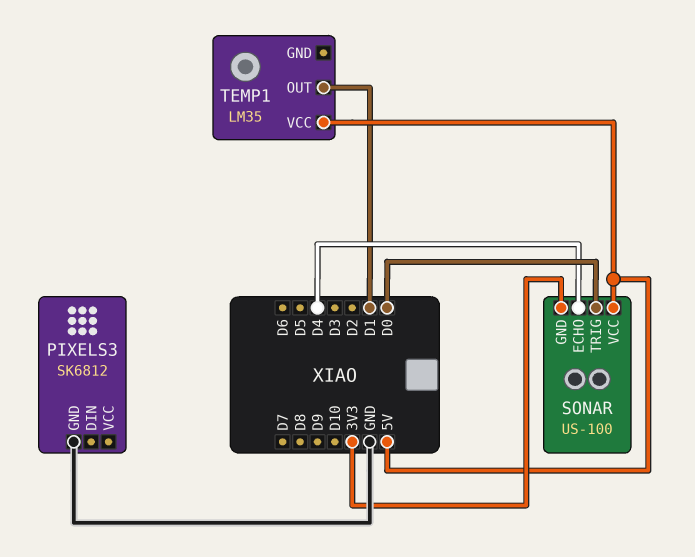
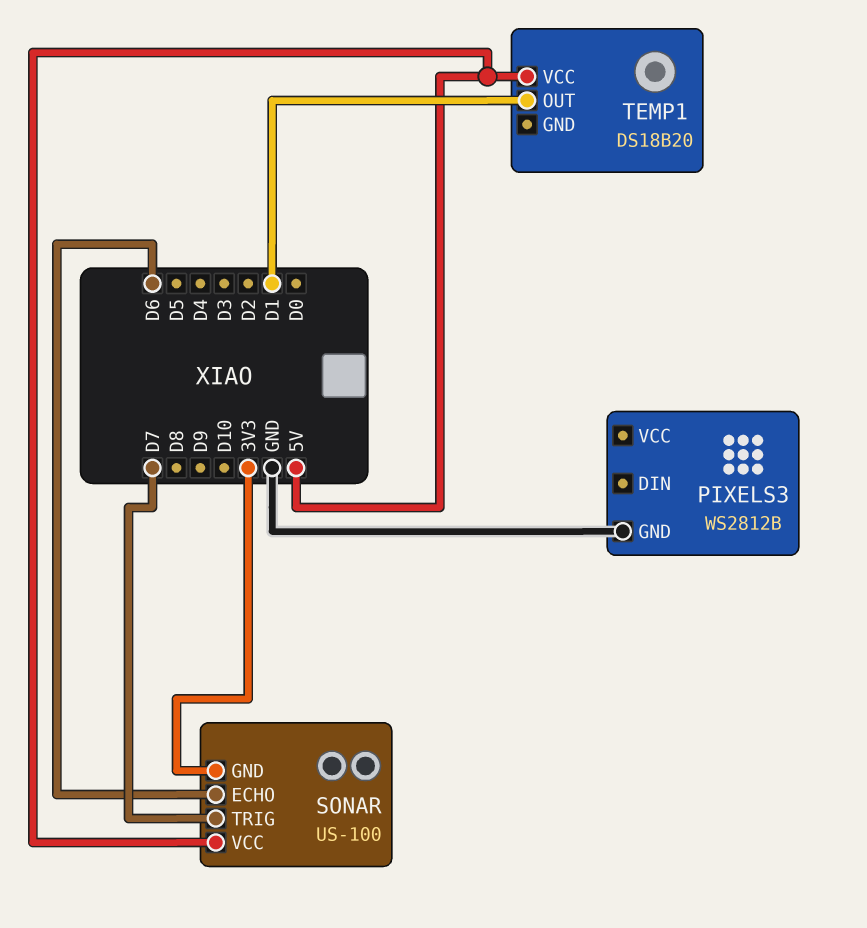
PIXELS3: SK6812 -> WS2812B
SONAR pin ECHO: D4 -> D6
SONAR pin TRIG: D0 -> D7
TEMP1: LM35 -> DS18B20

